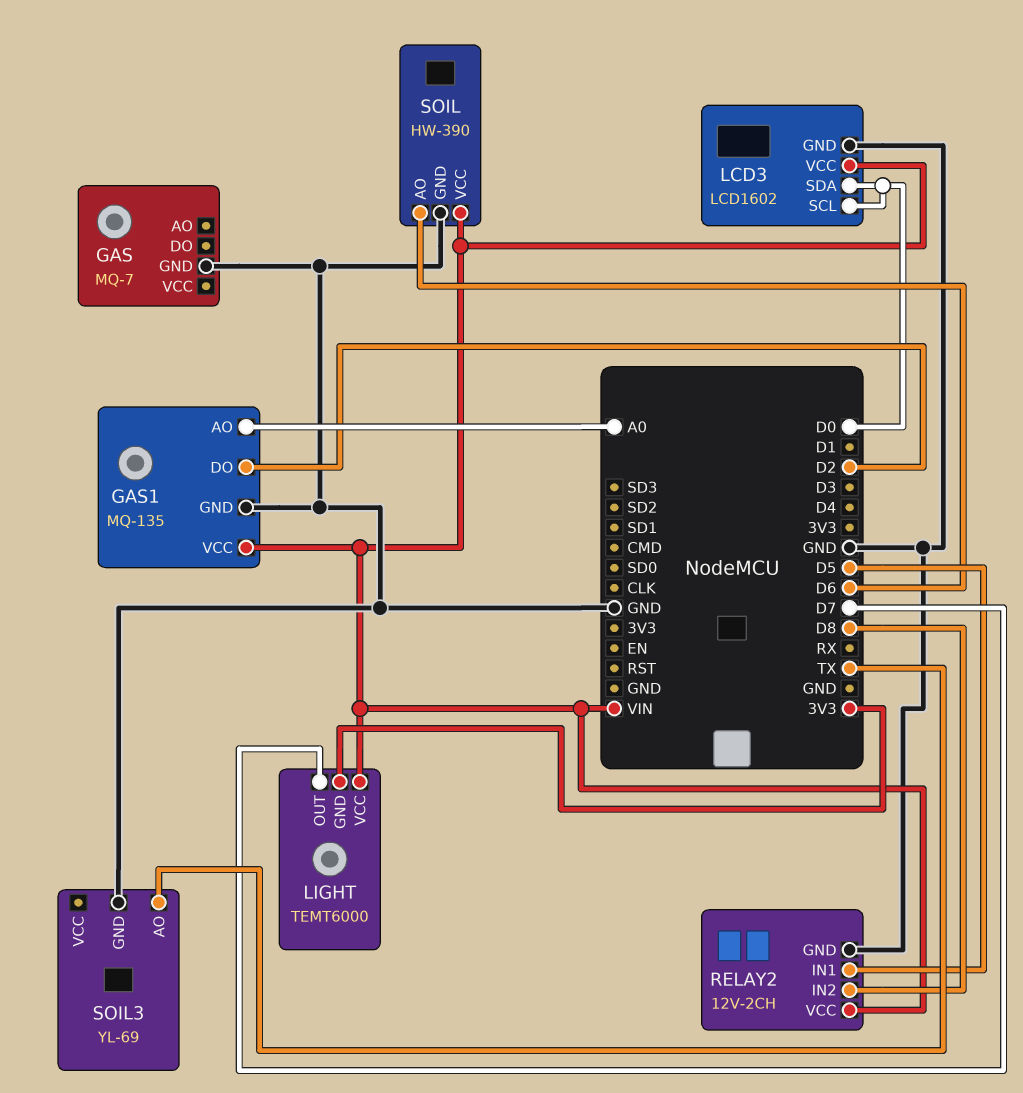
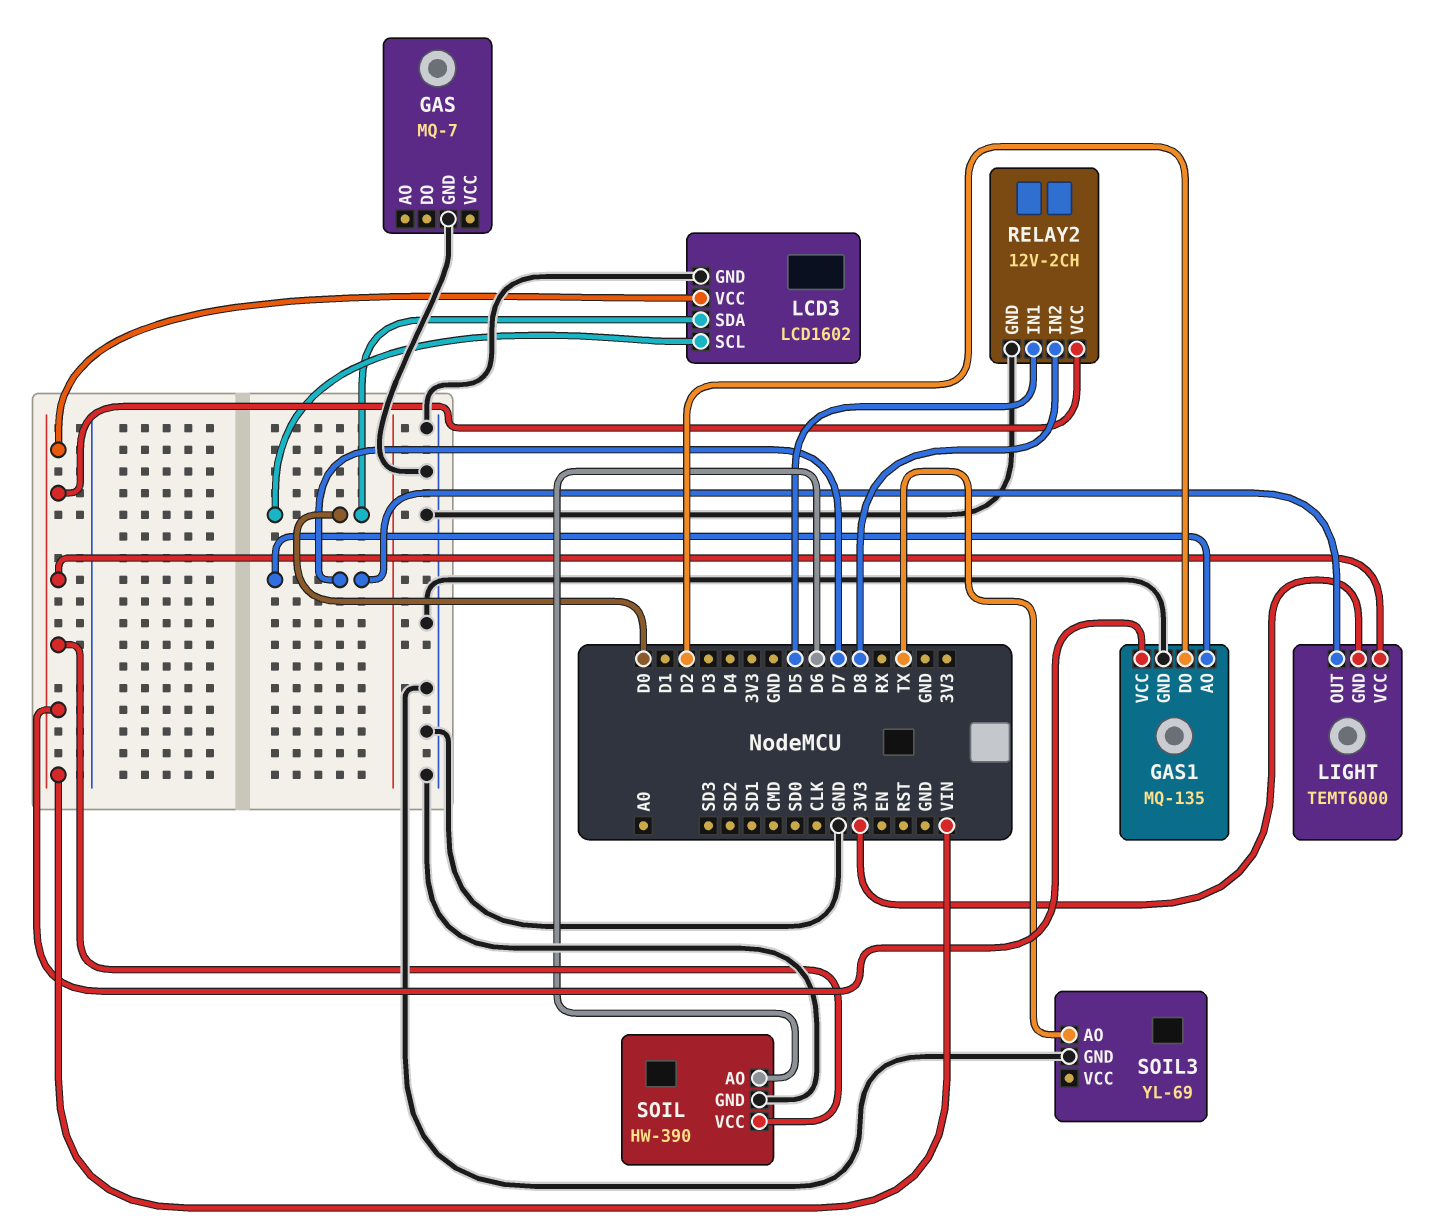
GAS1 pin AO: A0 -> D7

